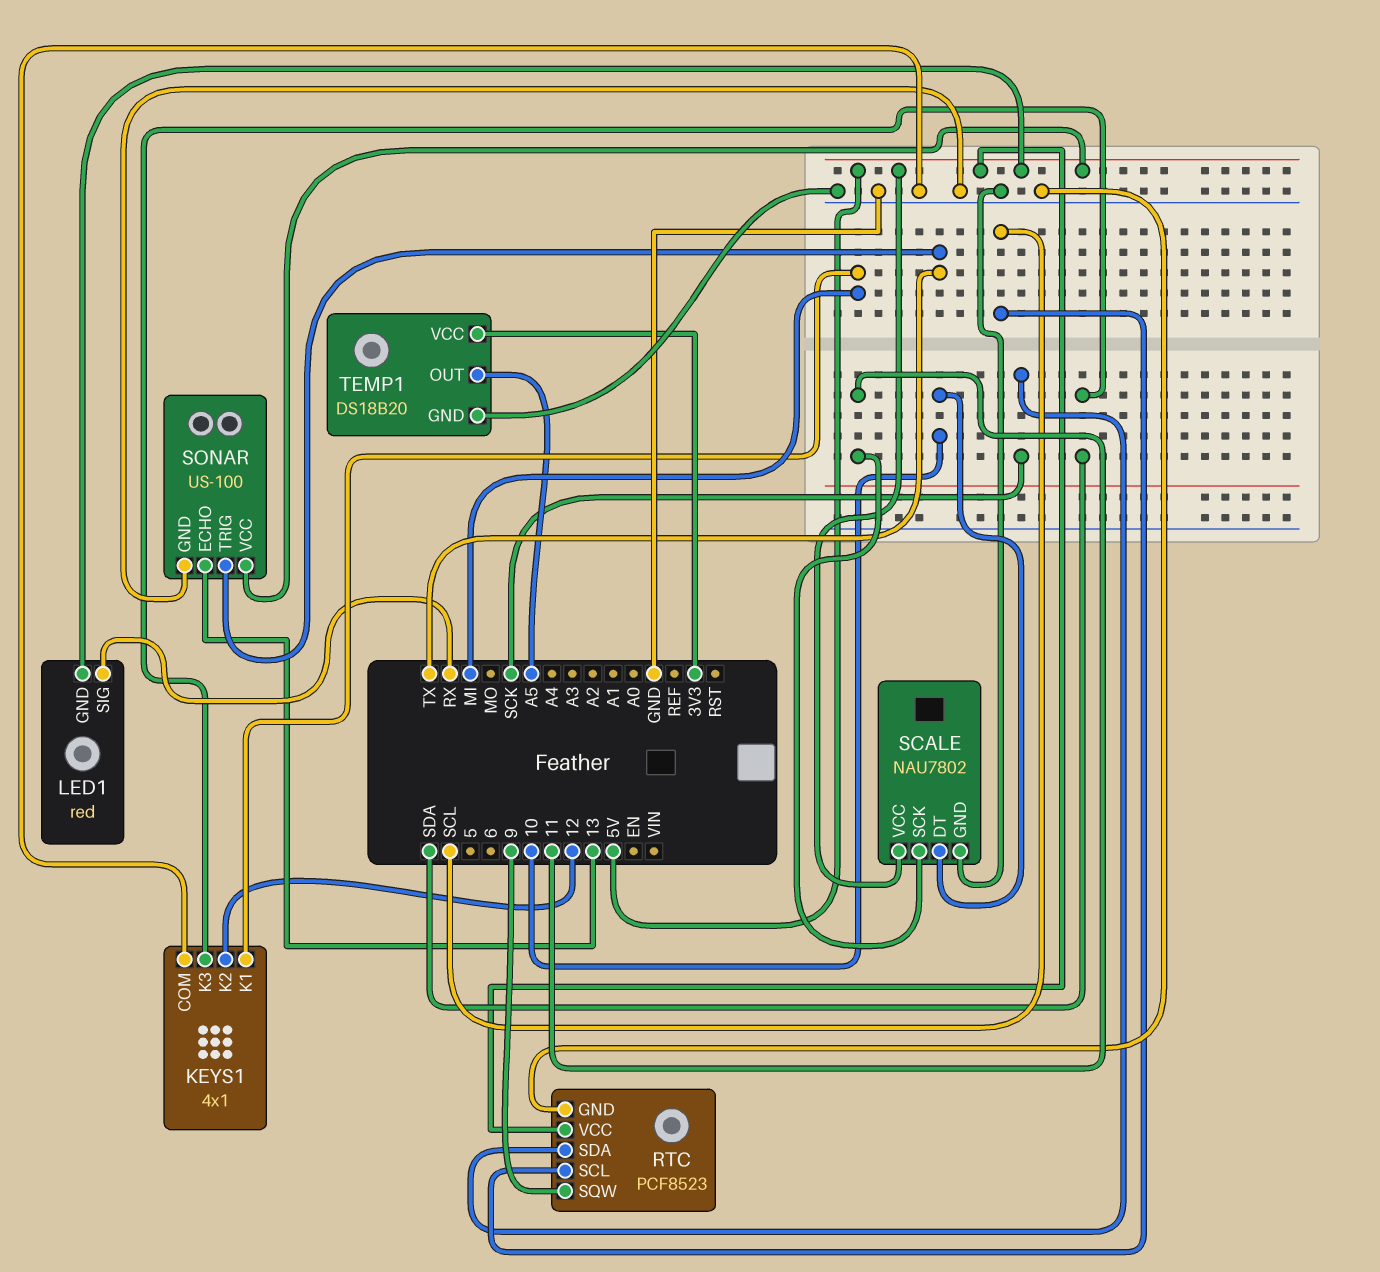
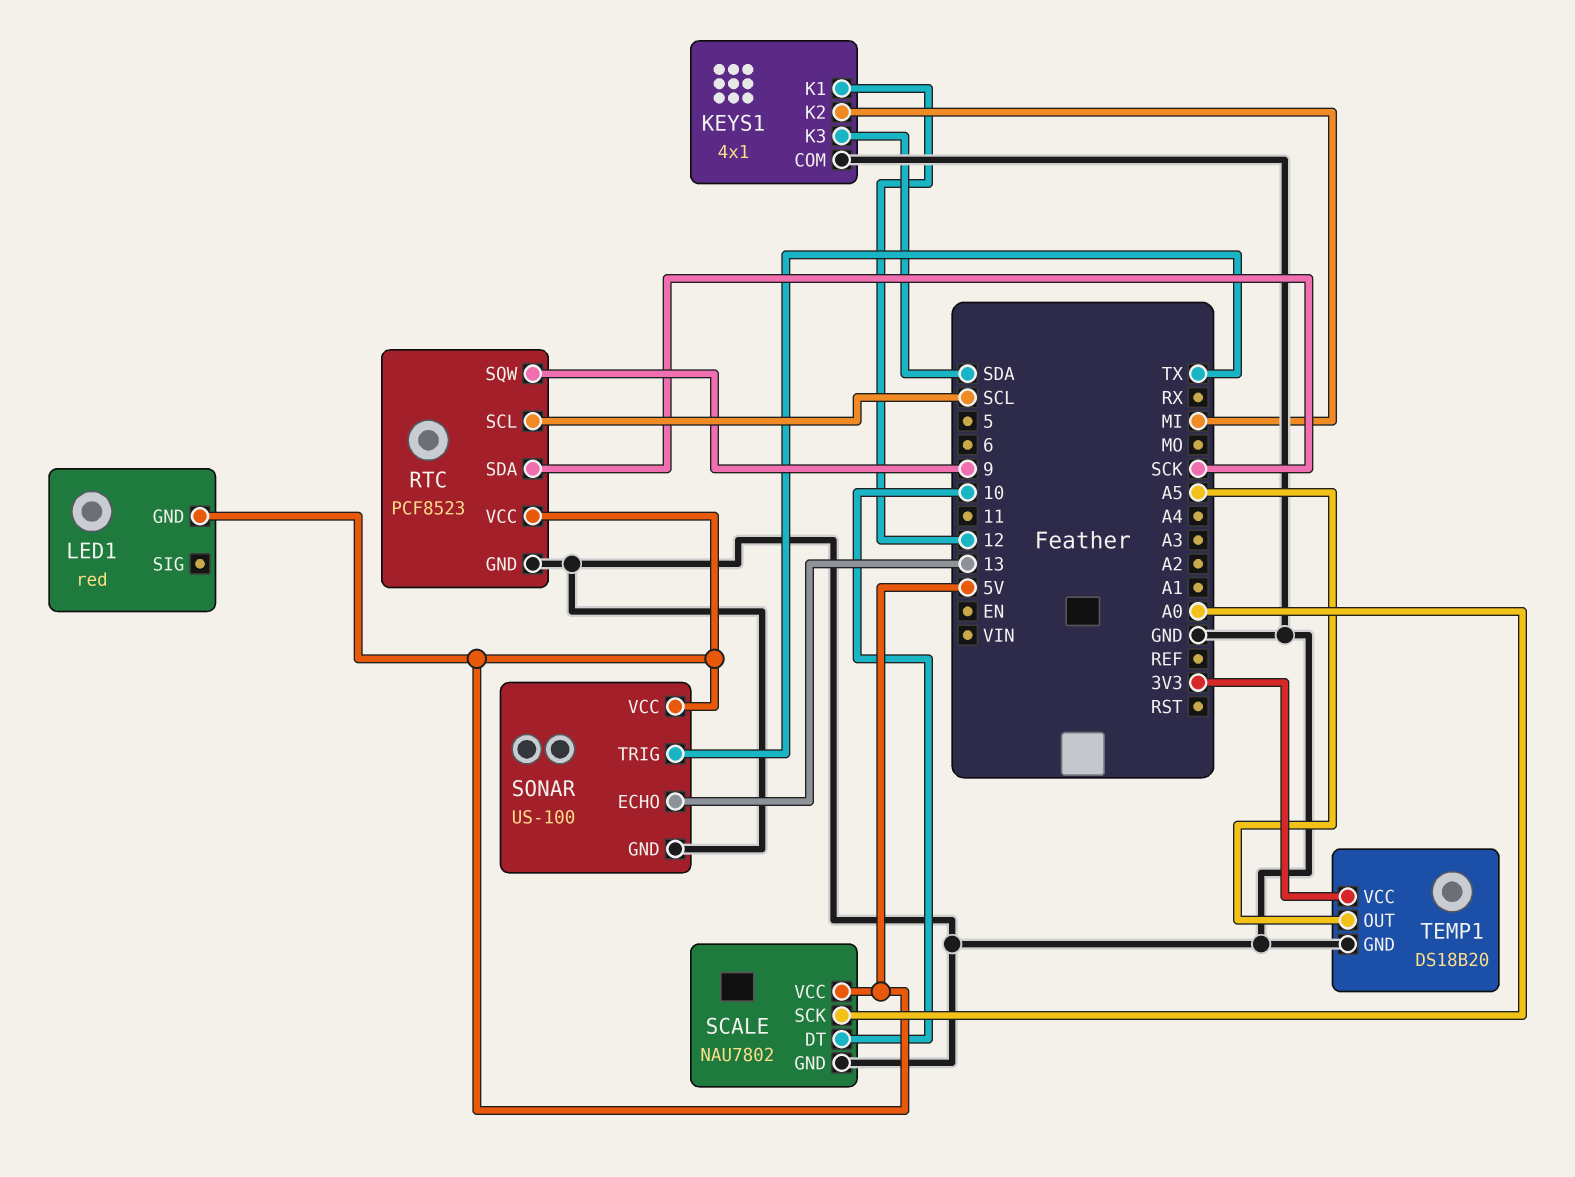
KEYS1 pin K1: MI -> 12
KEYS1 pin K2: 12 -> MI
LED1 pin SIG: RX -> none
SCALE pin SCK: 11 -> A0

